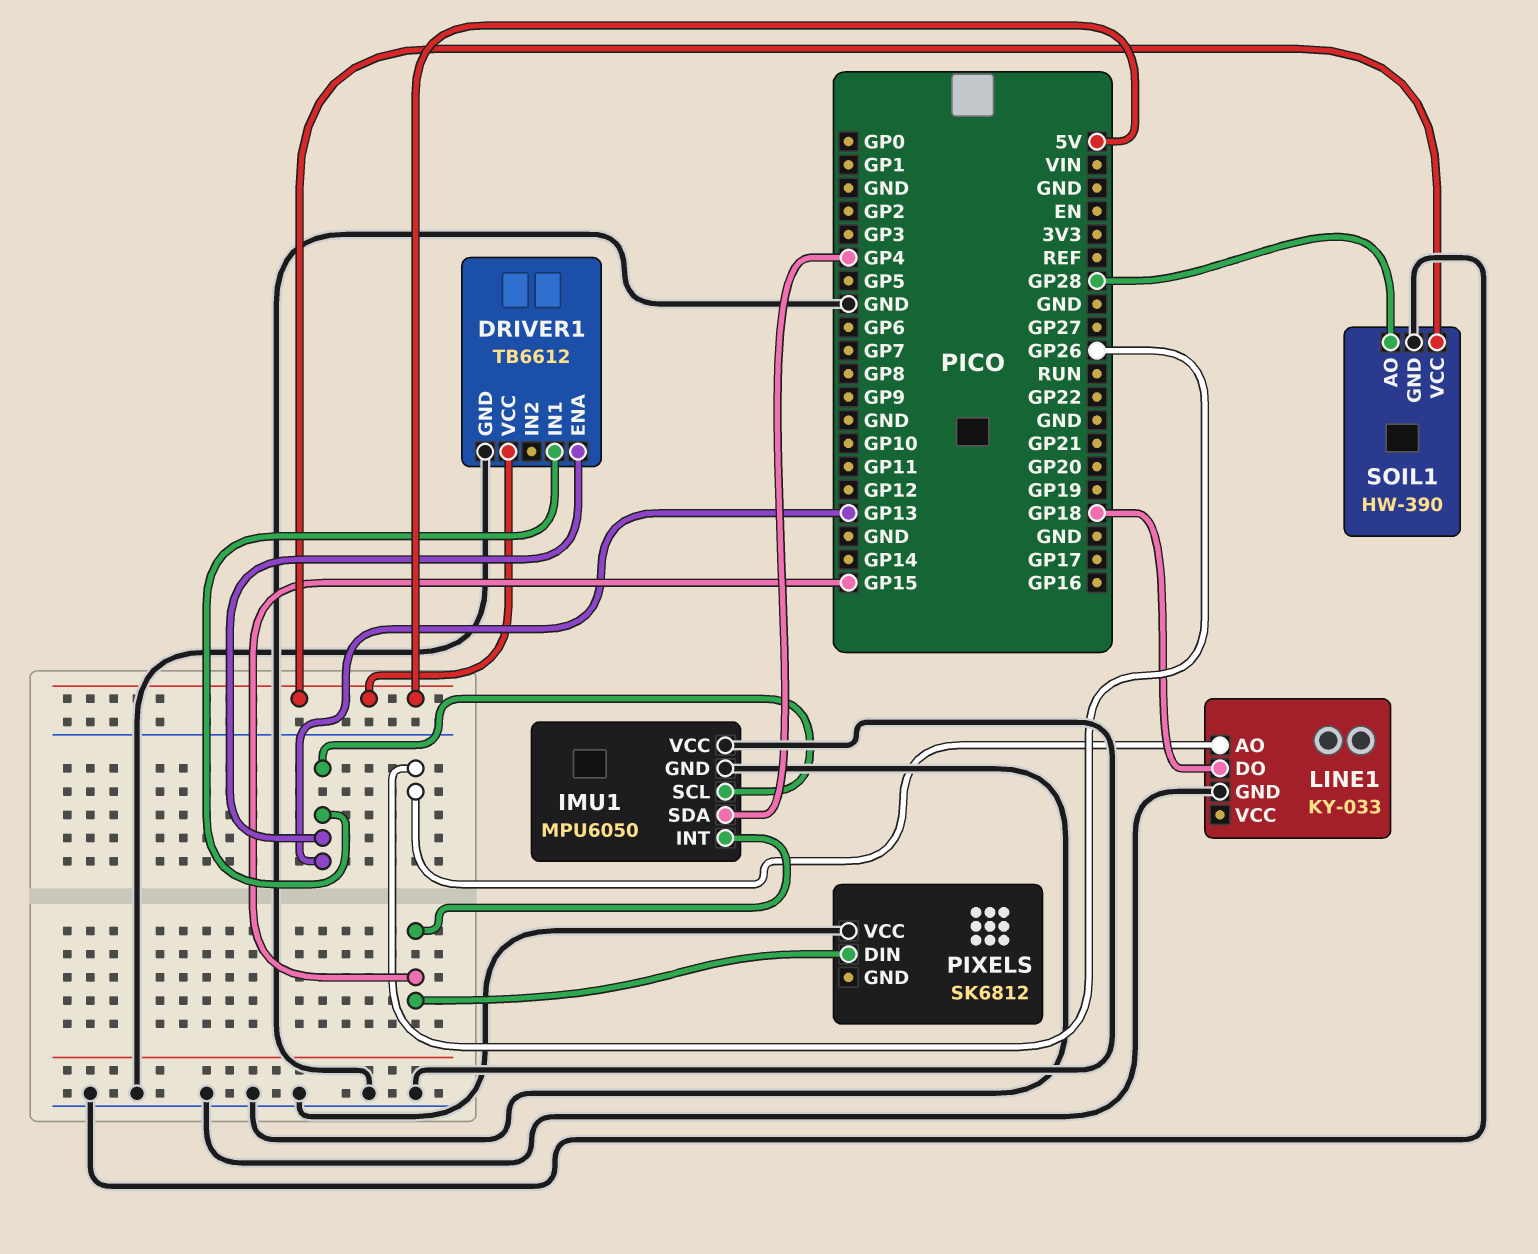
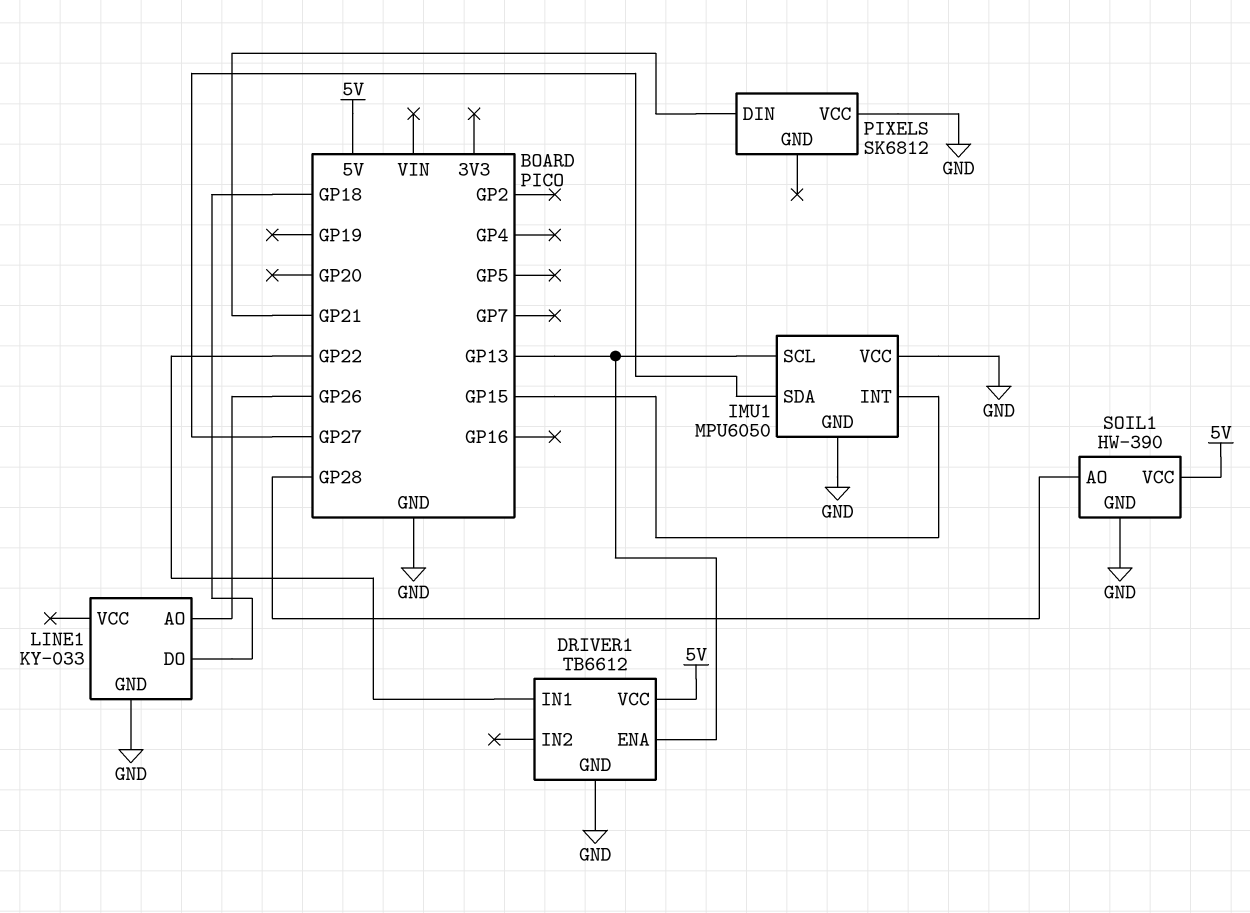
DRIVER1 pin IN1: GP13 -> GP22
IMU1 pin SDA: GP4 -> GP27
PIXELS pin DIN: GP15 -> GP21

